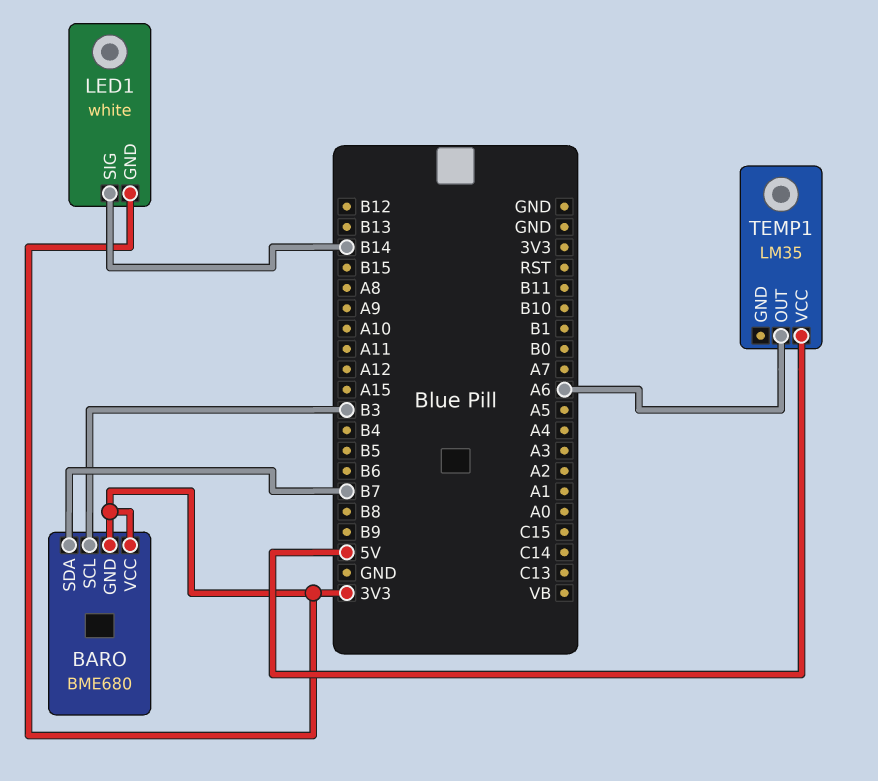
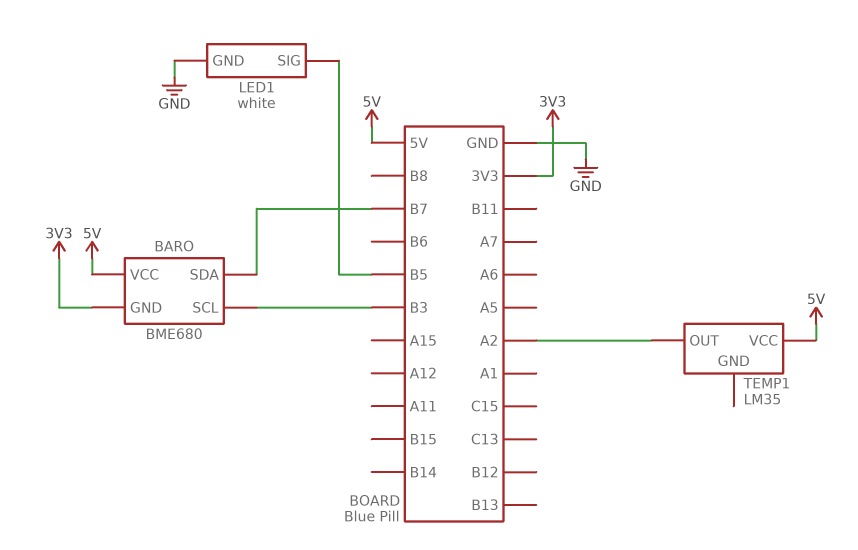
BARO pin VCC: 3V3 -> 5V
LED1 pin GND: 3V3 -> GND
LED1 pin SIG: B14 -> B5
TEMP1 pin OUT: A6 -> A2

